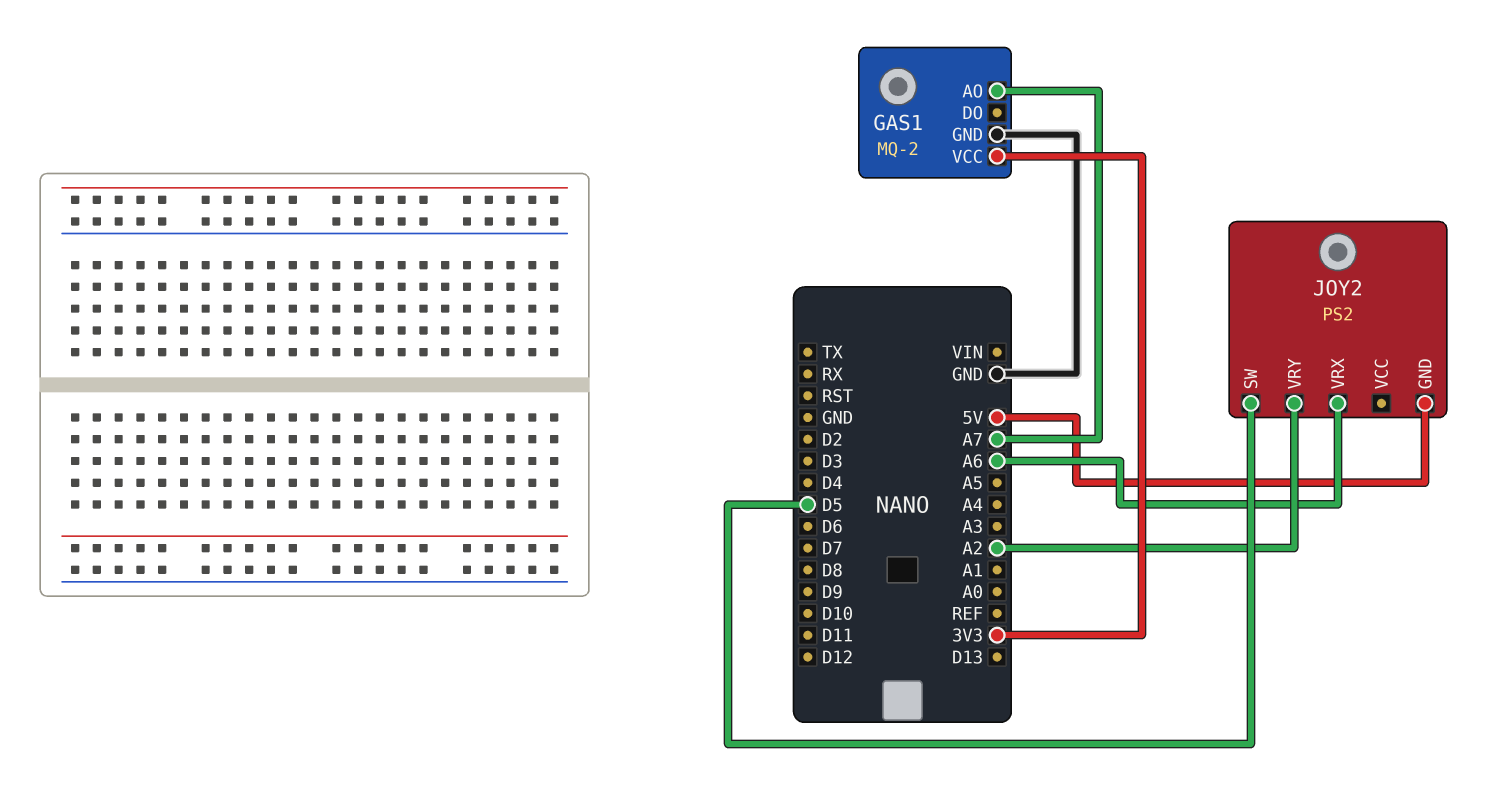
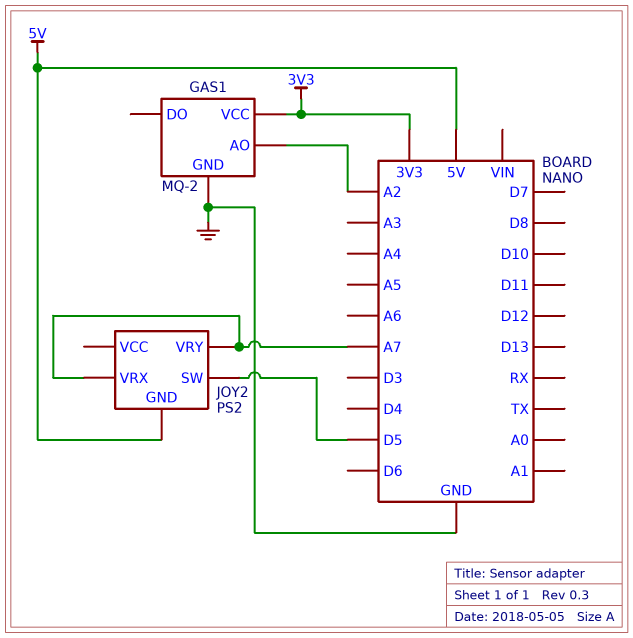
GAS1 pin AO: A7 -> A2
JOY2 pin VRX: A6 -> A7
JOY2 pin VRY: A2 -> A7

